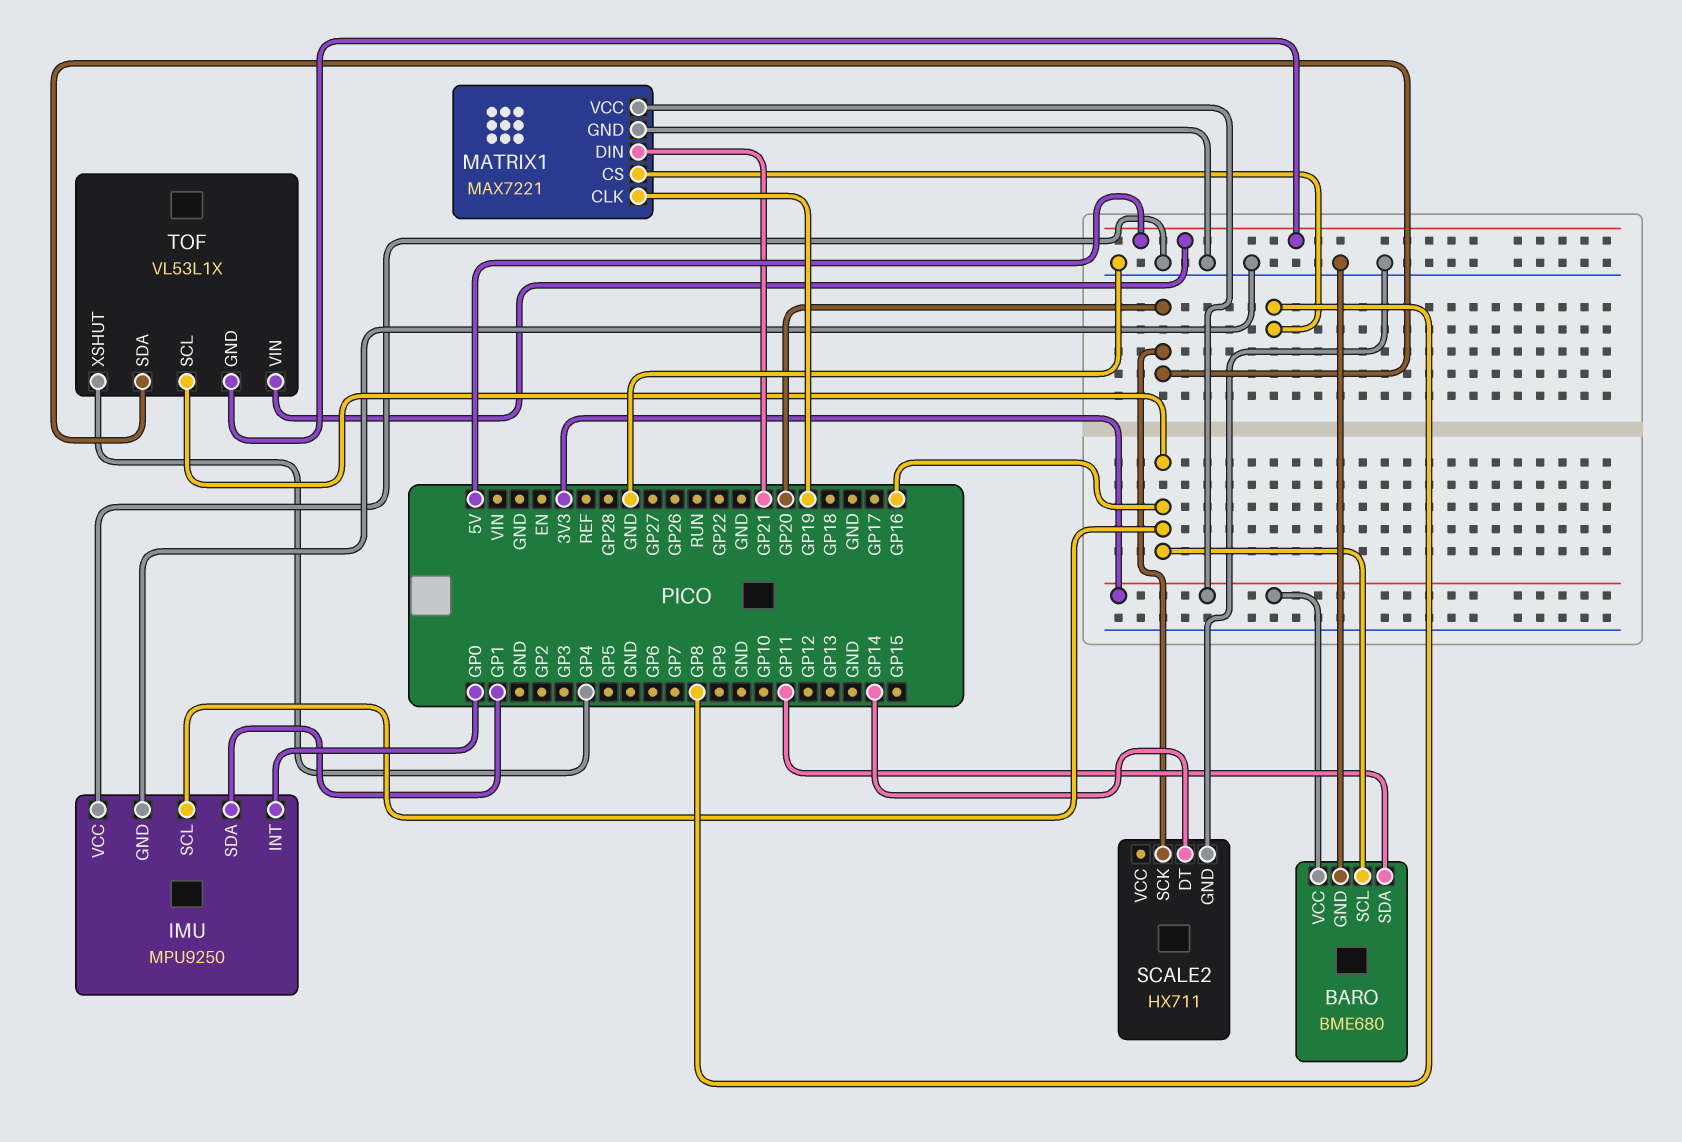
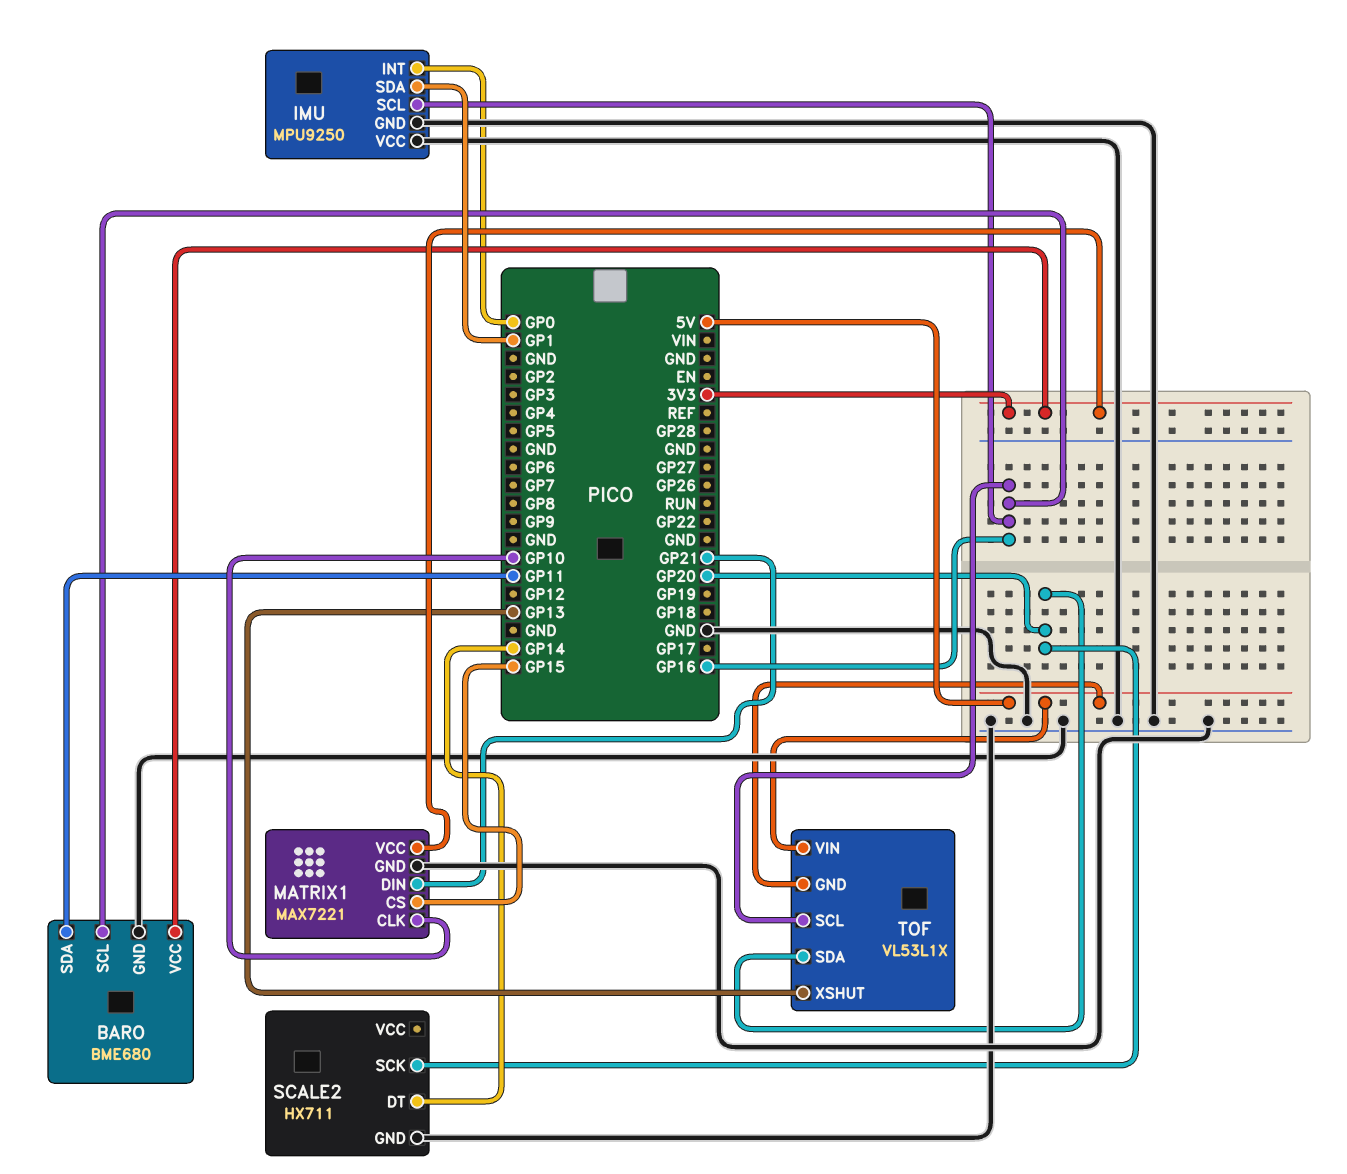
MATRIX1 pin CLK: GP19 -> GP10
MATRIX1 pin CS: GP8 -> GP15
TOF pin XSHUT: GP4 -> GP13

